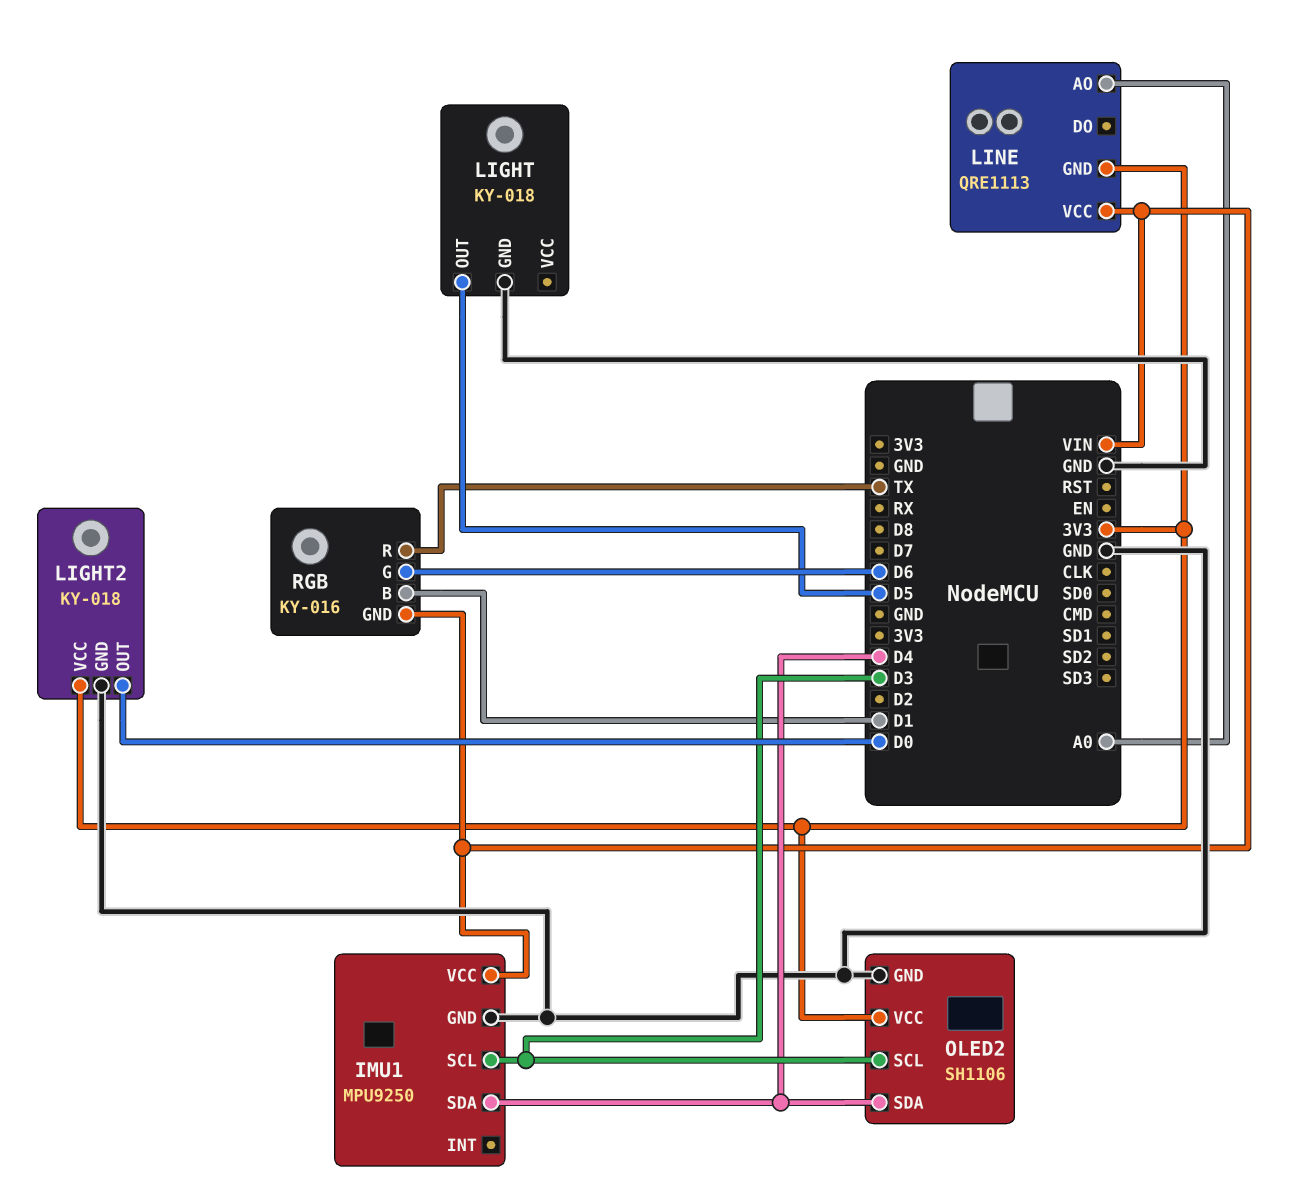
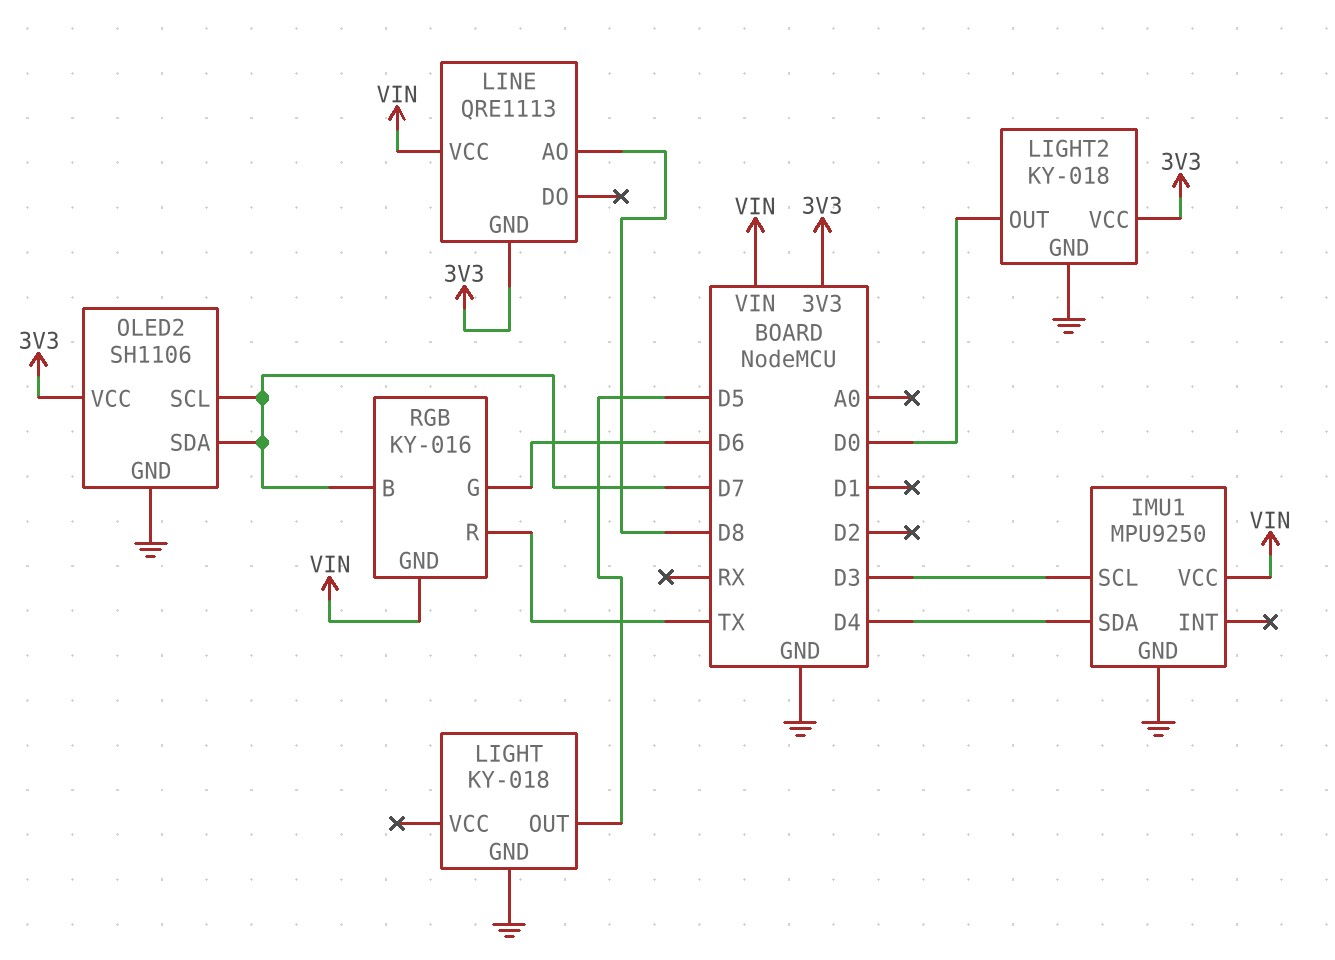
LINE pin AO: A0 -> D8
OLED2 pin SCL: D3 -> D7
OLED2 pin SDA: D4 -> D7
RGB pin B: D1 -> D7

